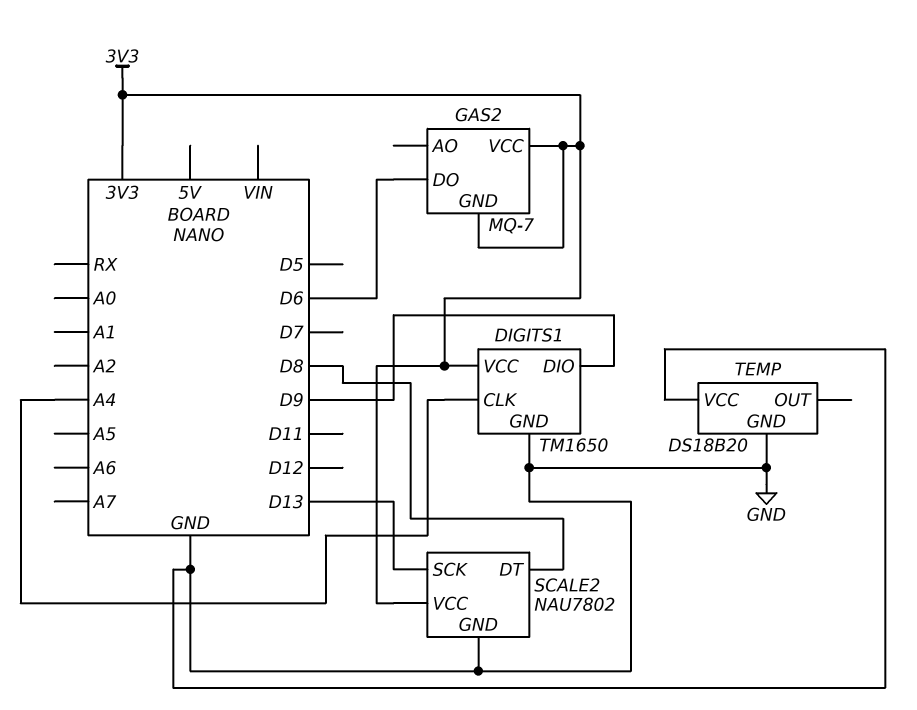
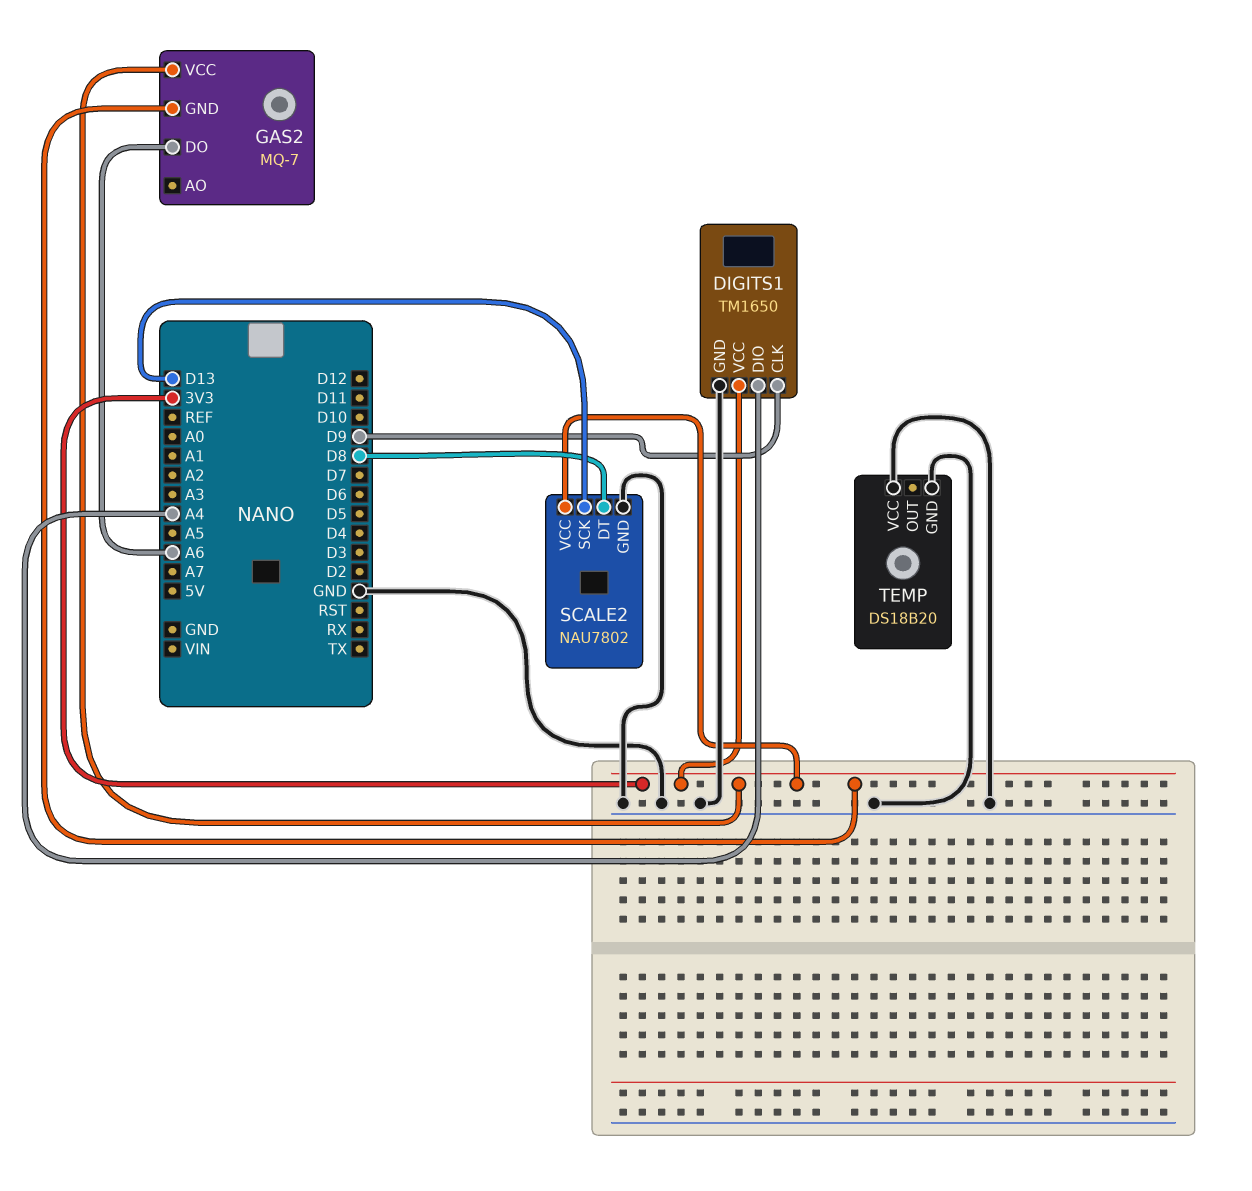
DIGITS1 pin CLK: A4 -> D9
DIGITS1 pin DIO: D9 -> A4
GAS2 pin DO: D6 -> A6

